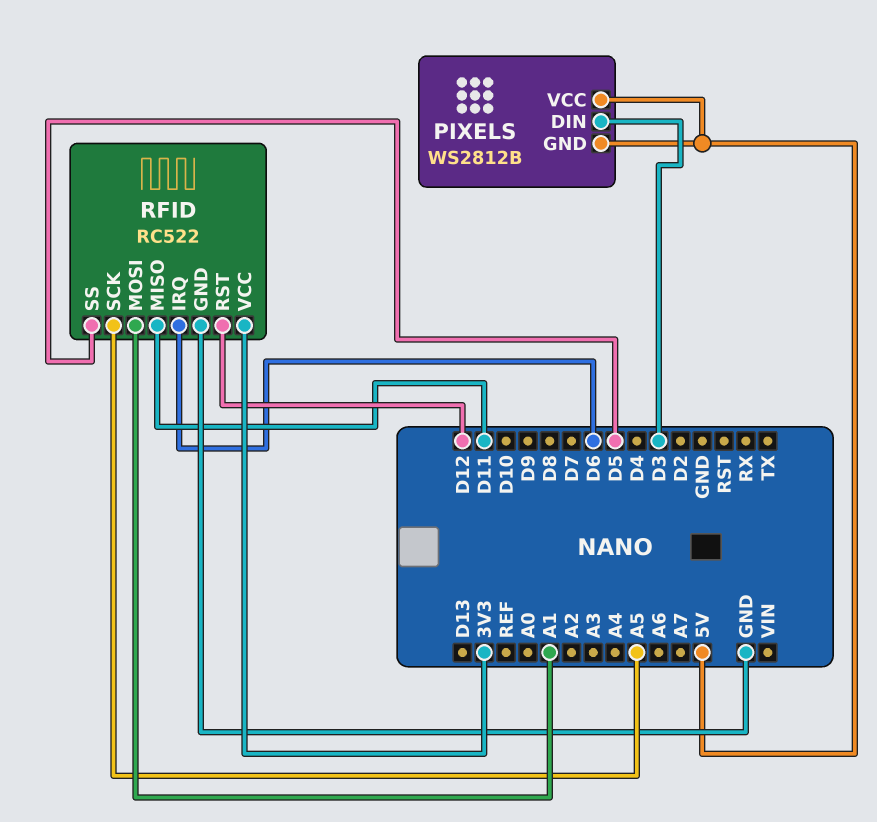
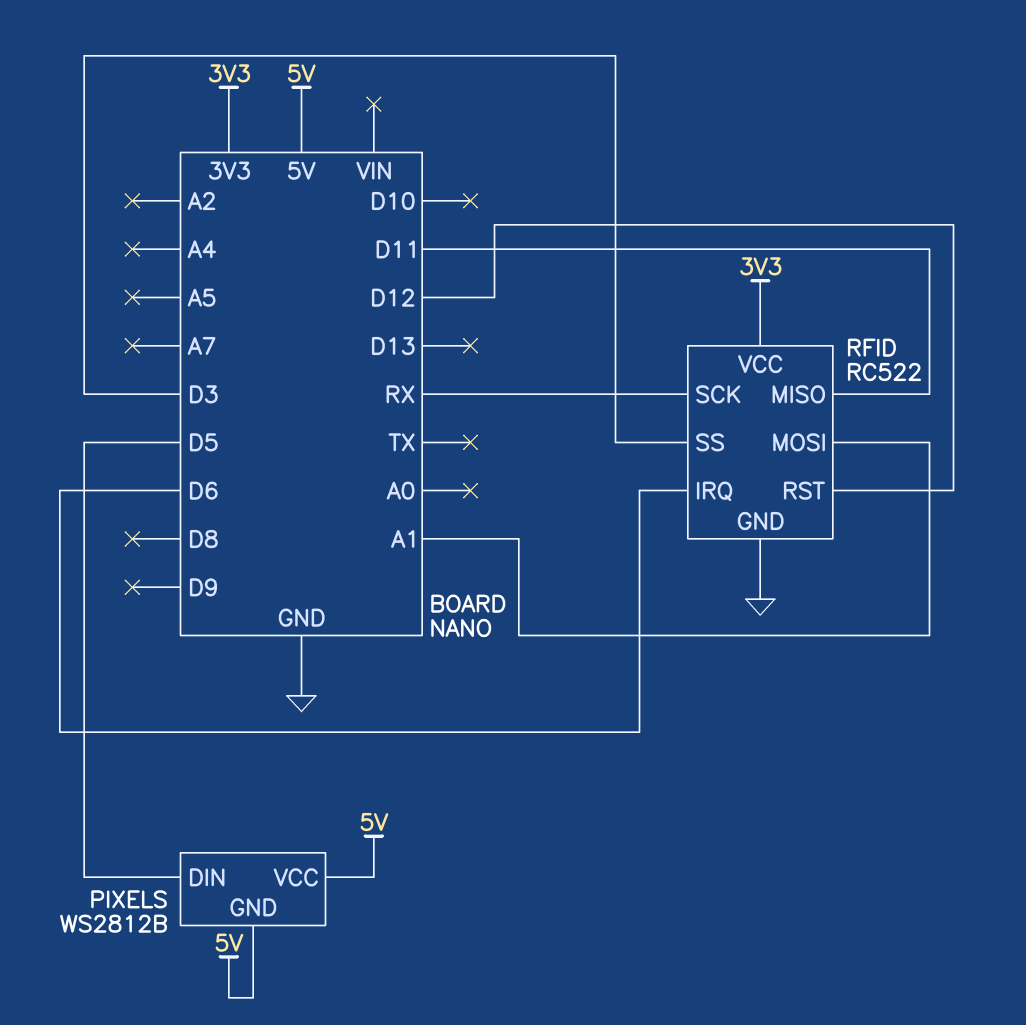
PIXELS pin DIN: D3 -> D5
RFID pin SCK: A5 -> RX
RFID pin SS: D5 -> D3

